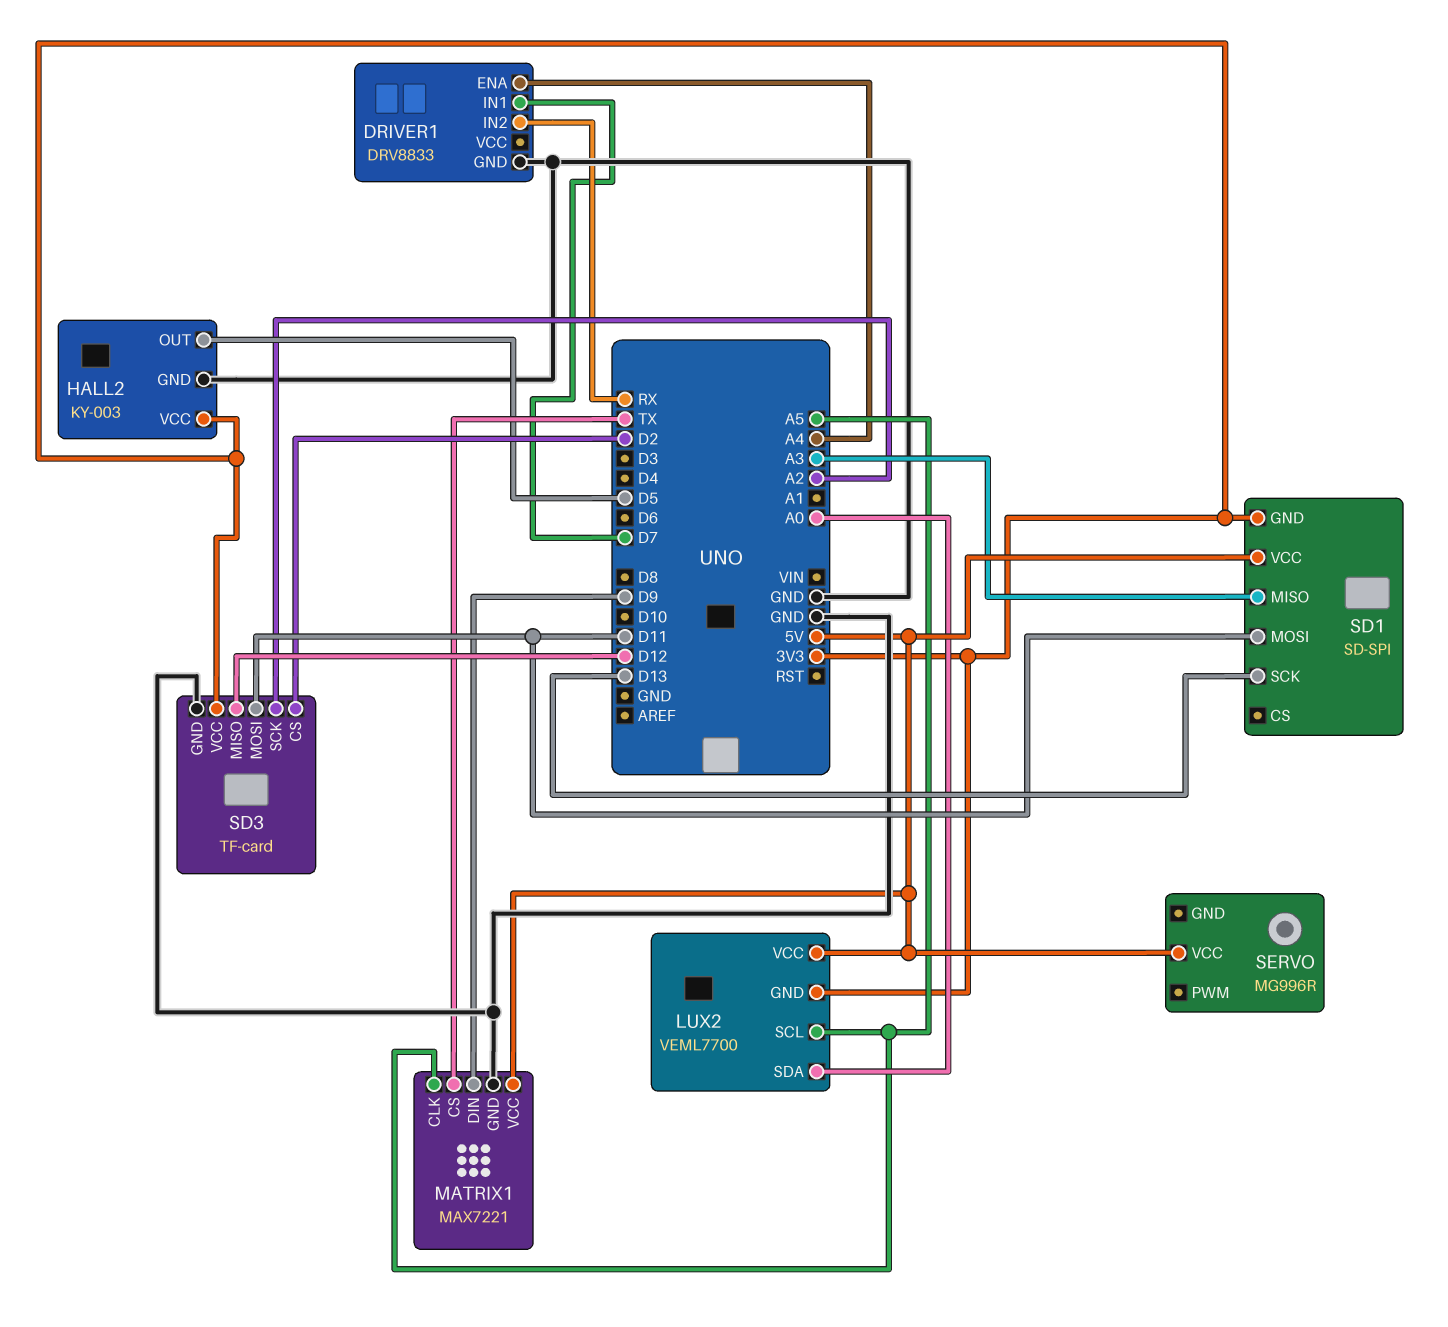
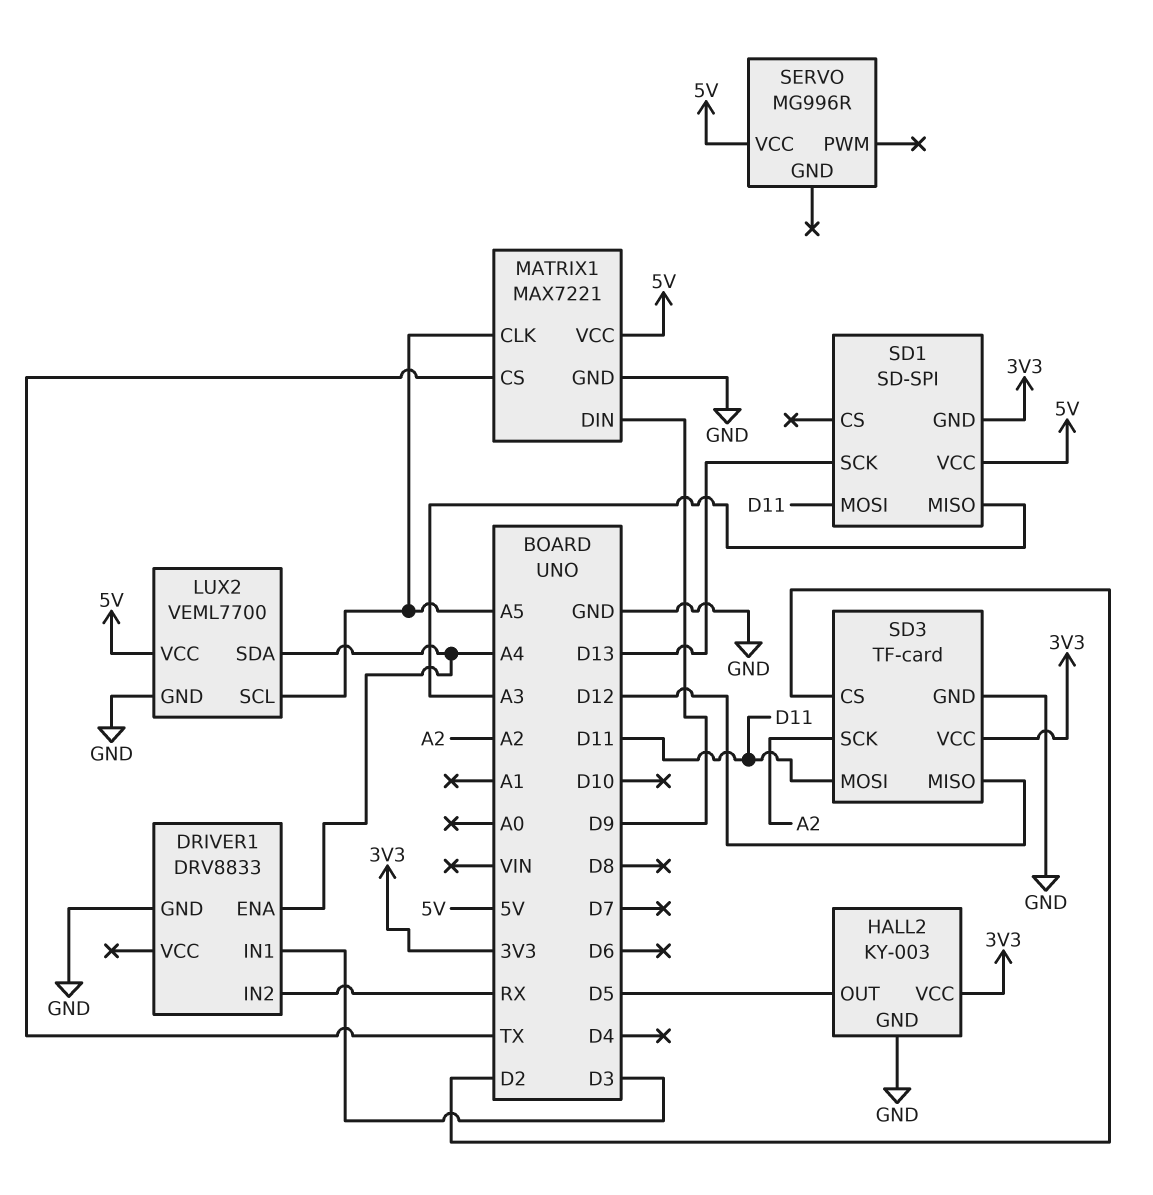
DRIVER1 pin IN1: D7 -> D3
LUX2 pin GND: 3V3 -> GND
LUX2 pin SDA: A0 -> A4

